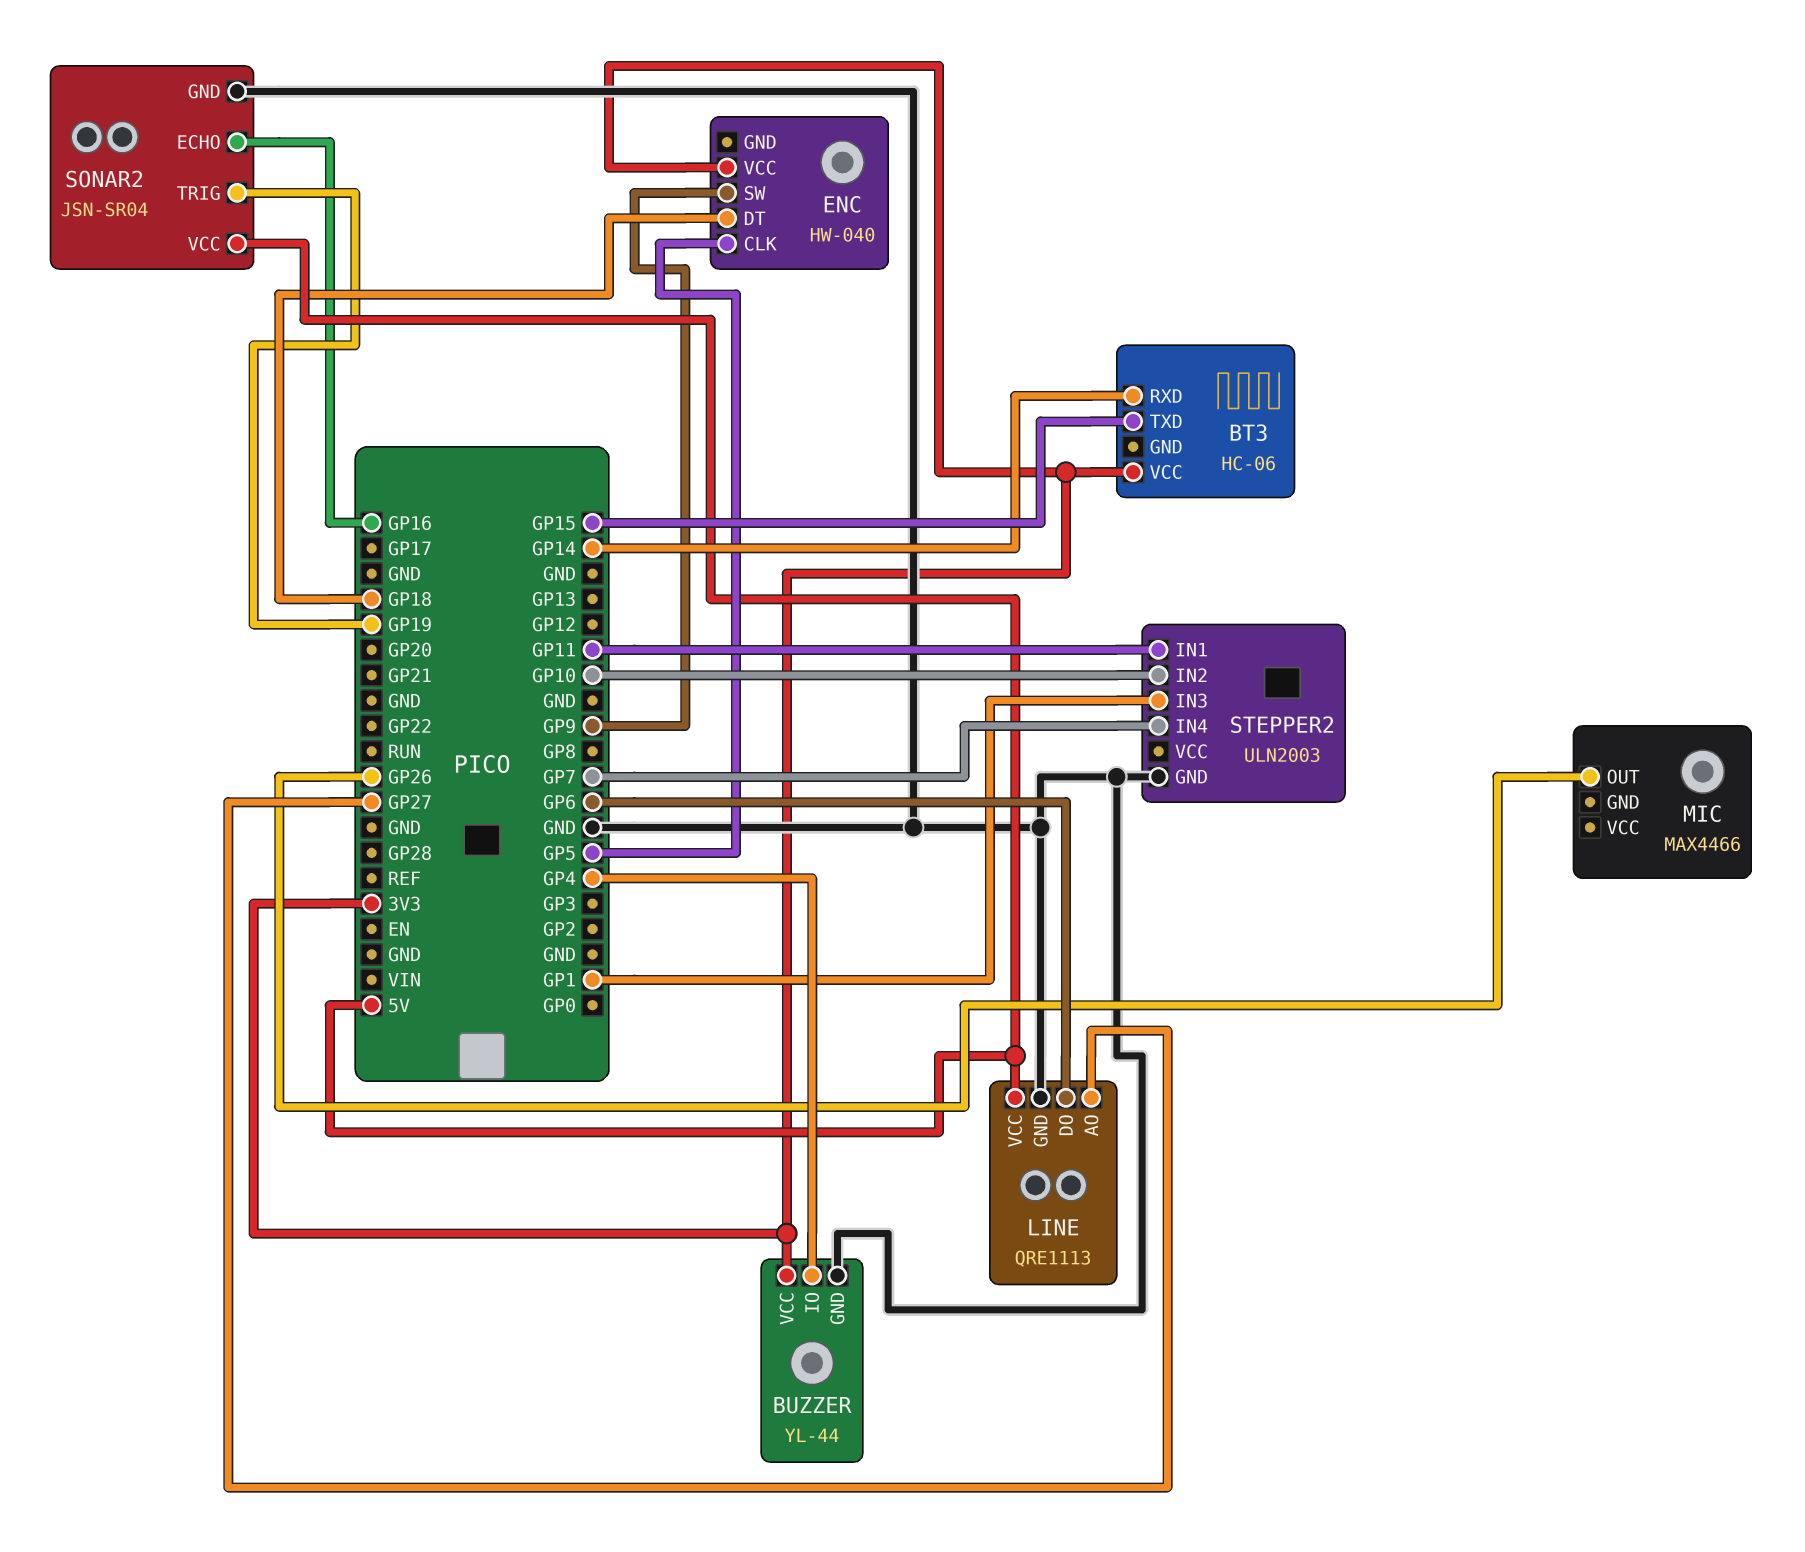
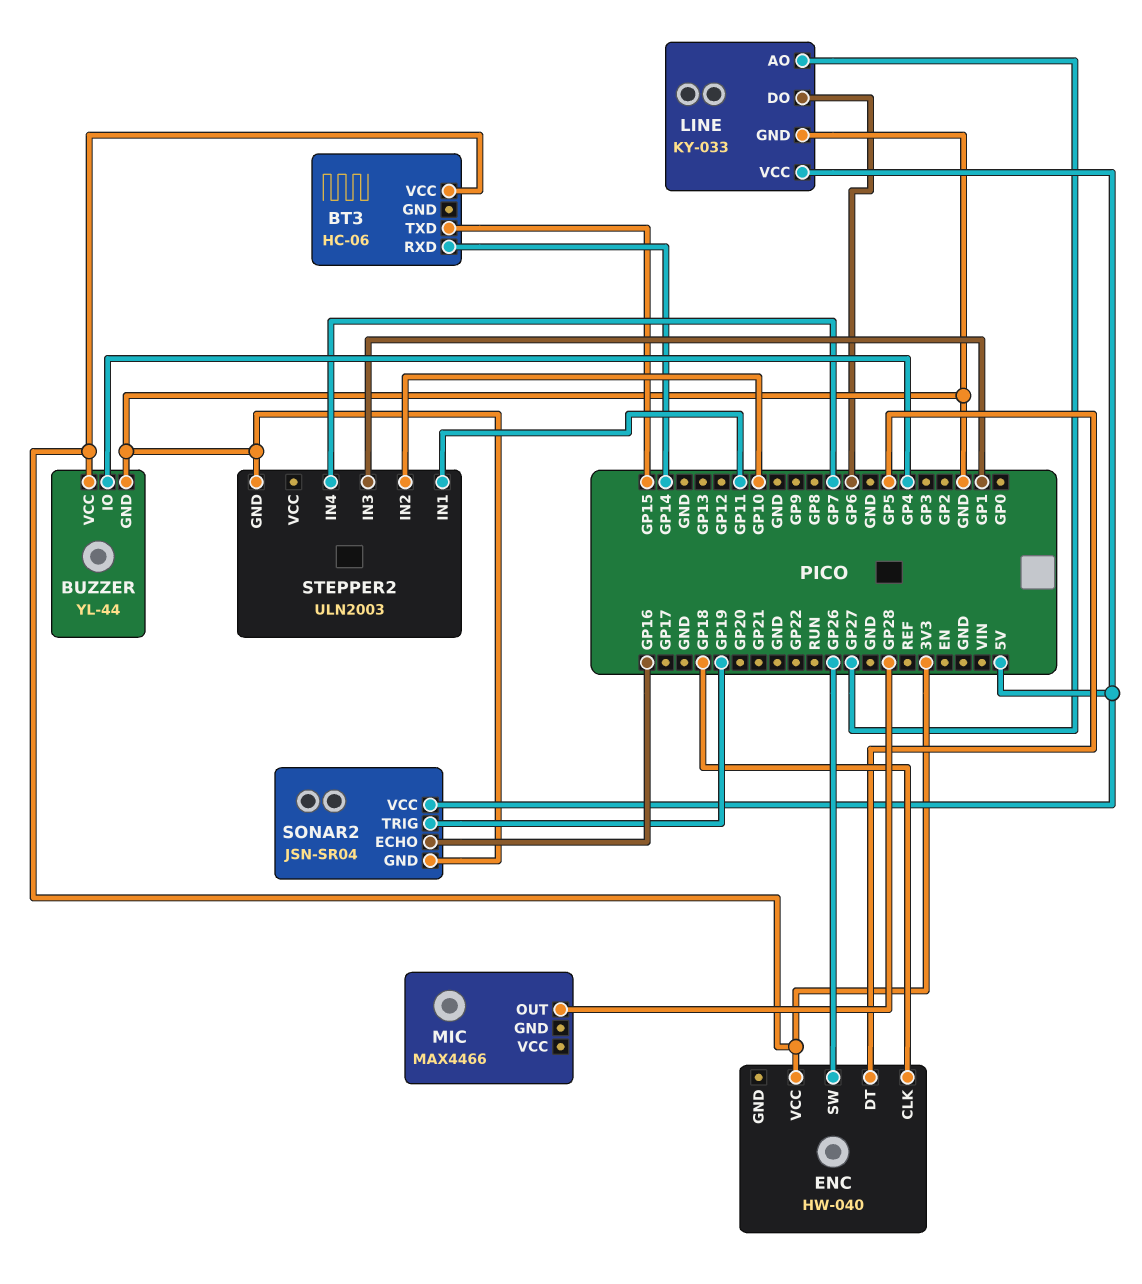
ENC pin CLK: GP5 -> GP18
ENC pin DT: GP18 -> GP5
ENC pin SW: GP9 -> GP26
LINE: QRE1113 -> KY-033
MIC pin OUT: GP26 -> GP28

